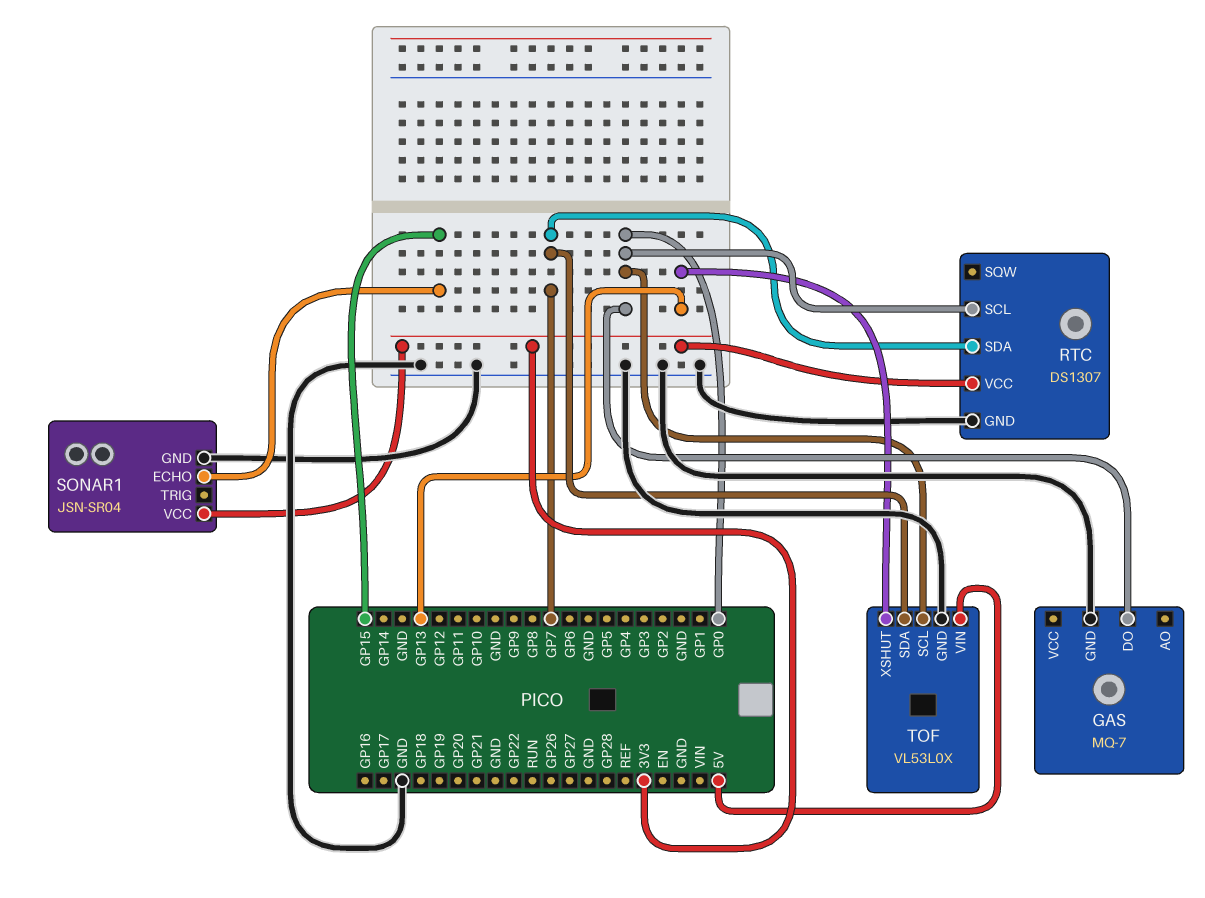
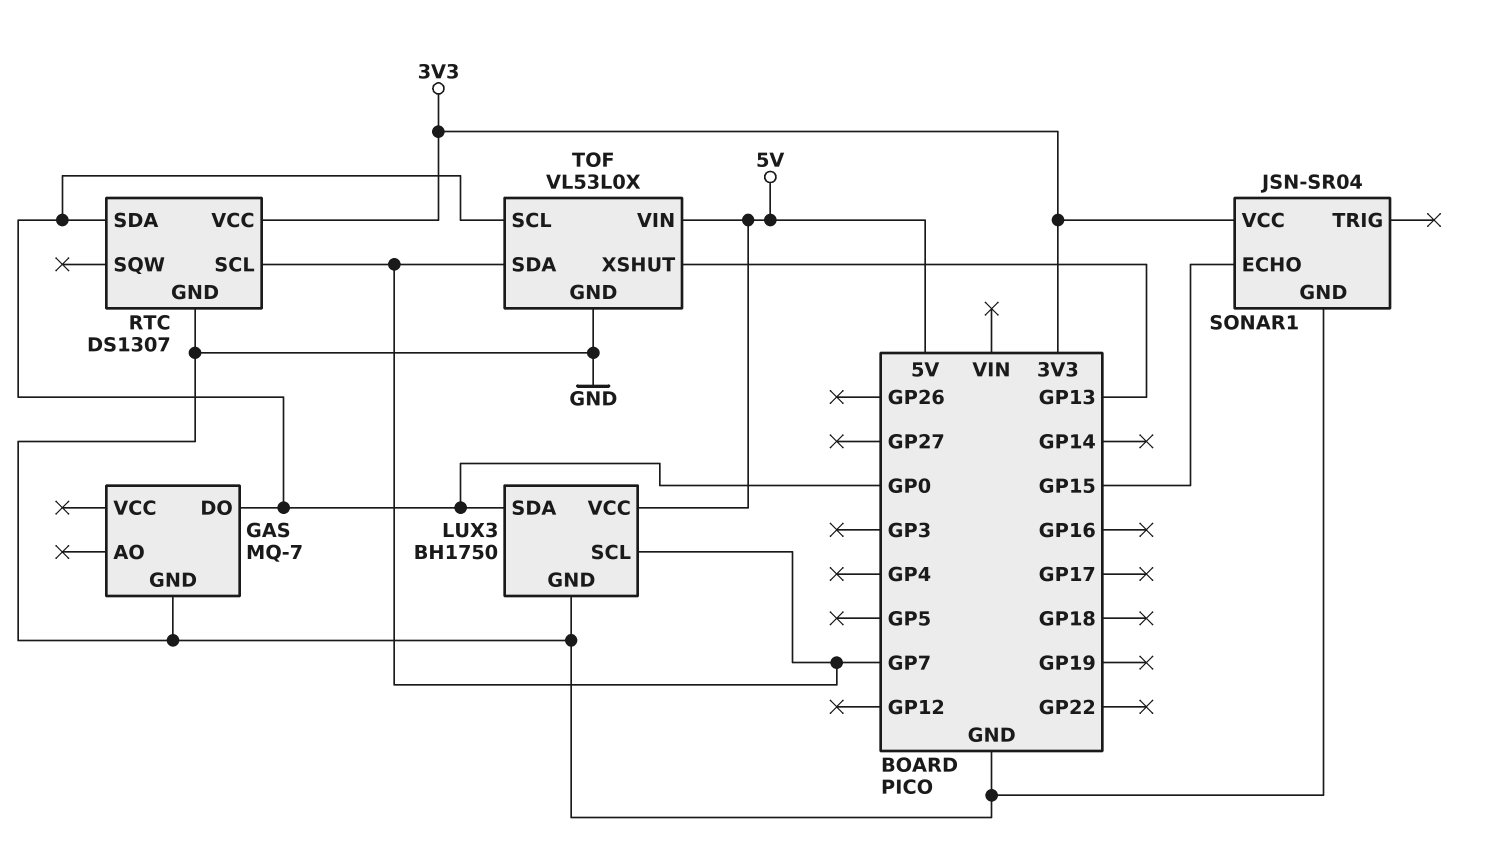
LUX3: none -> BH1750
LUX3 pin GND: none -> GND
LUX3 pin SCL: none -> GP7
LUX3 pin SDA: none -> GP0
LUX3 pin VCC: none -> 5V
RTC pin SCL: GP0 -> GP7
RTC pin SDA: GP7 -> GP0

